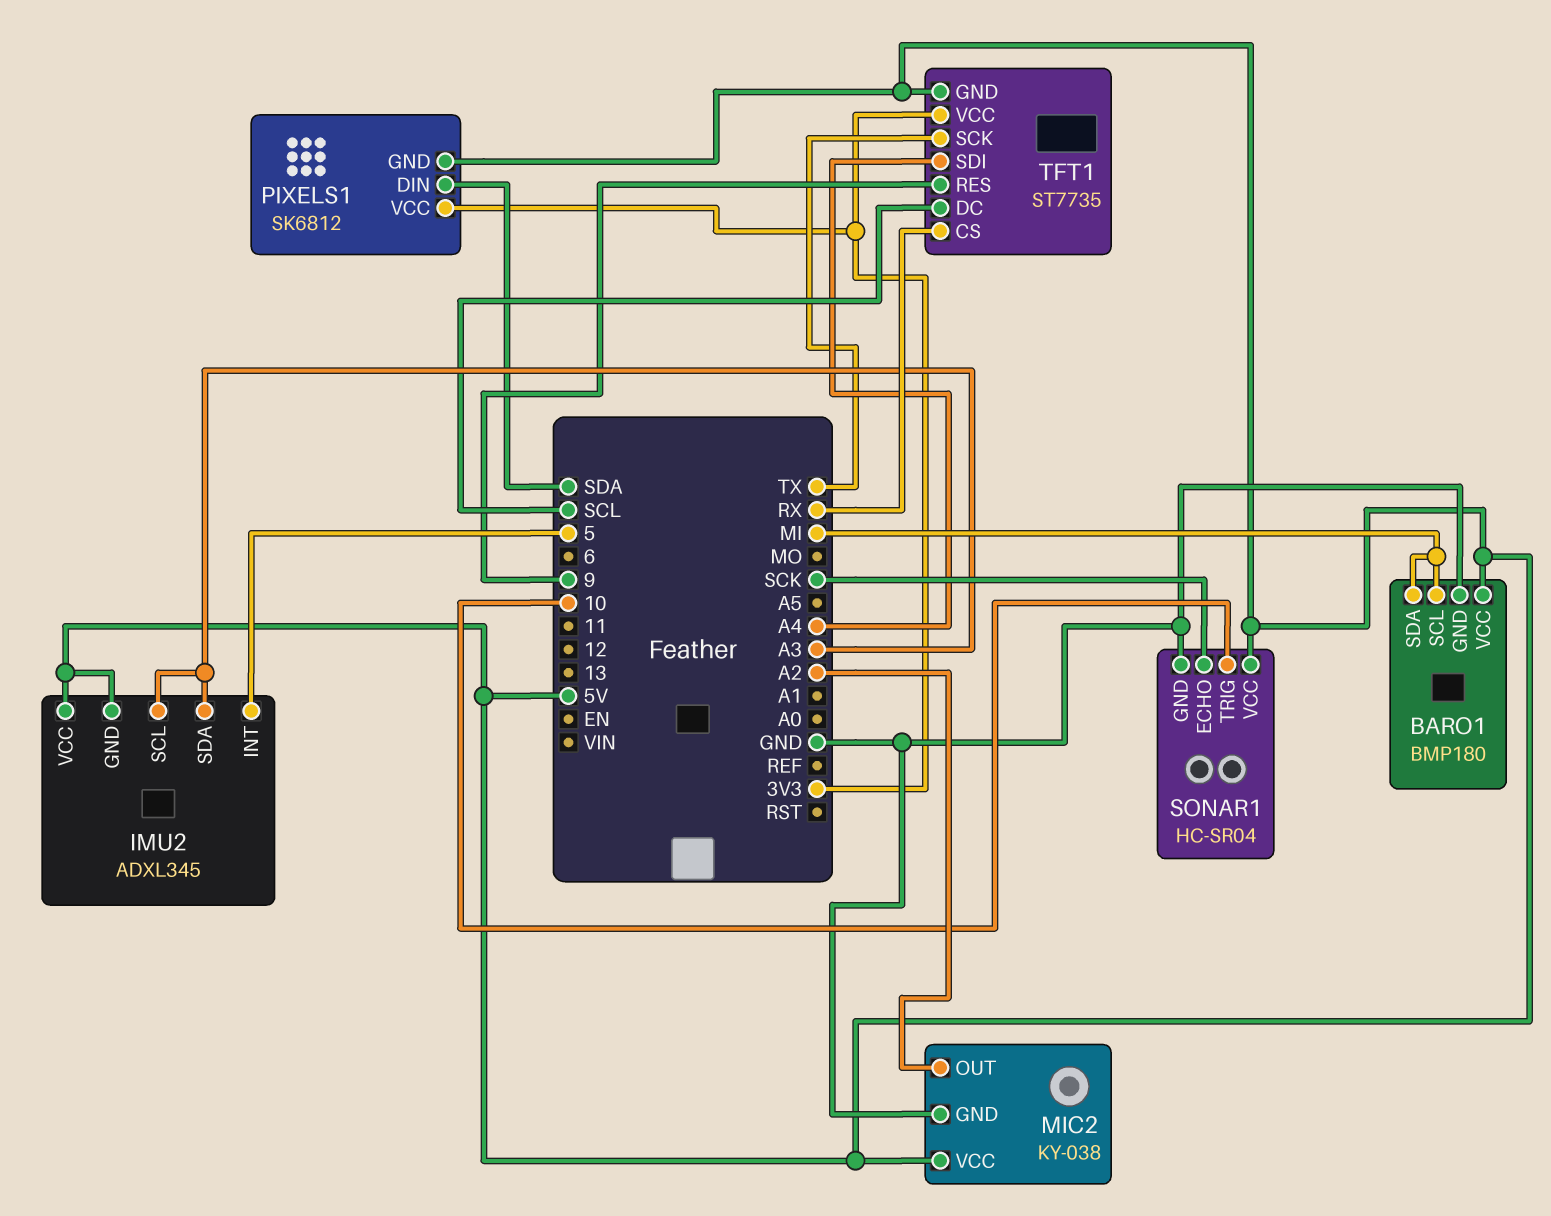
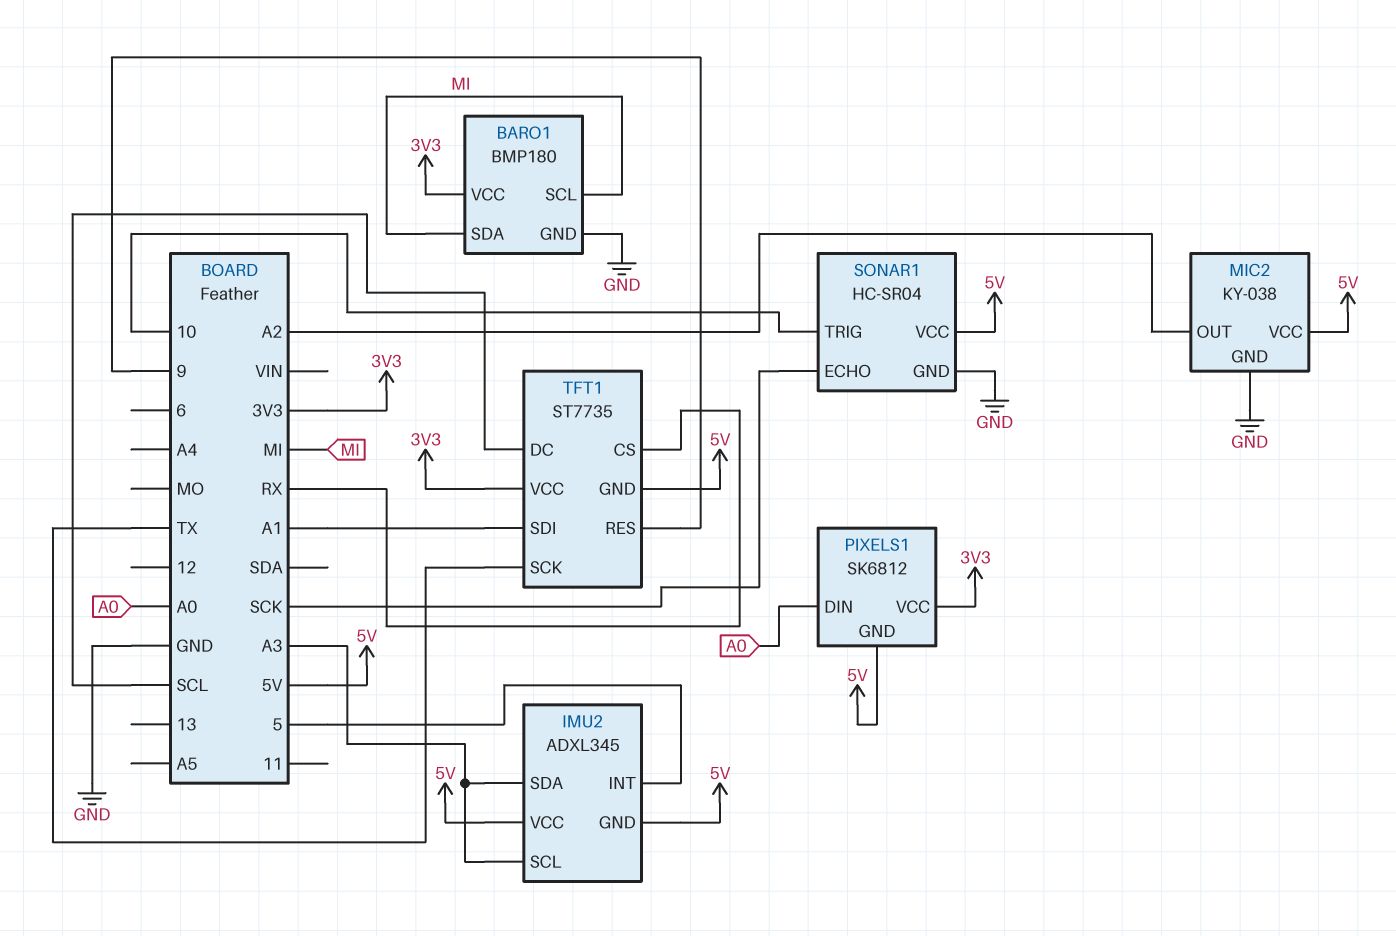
BARO1 pin VCC: 5V -> 3V3
PIXELS1 pin DIN: SDA -> A0
TFT1 pin SDI: A4 -> A1

